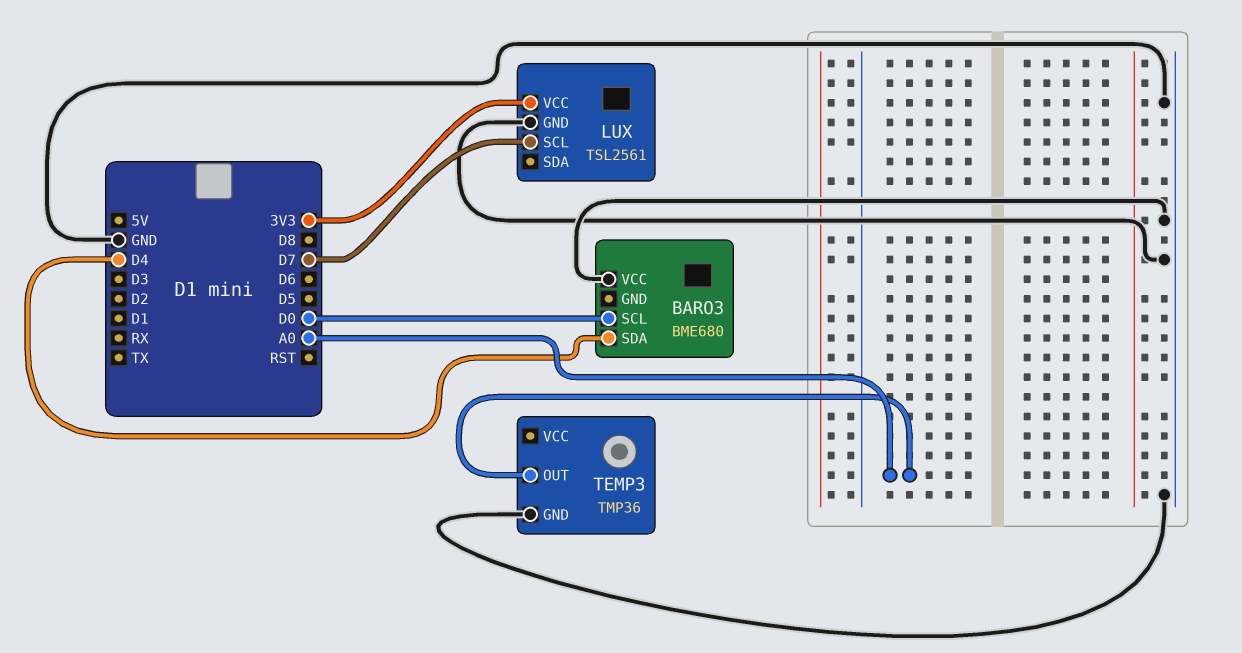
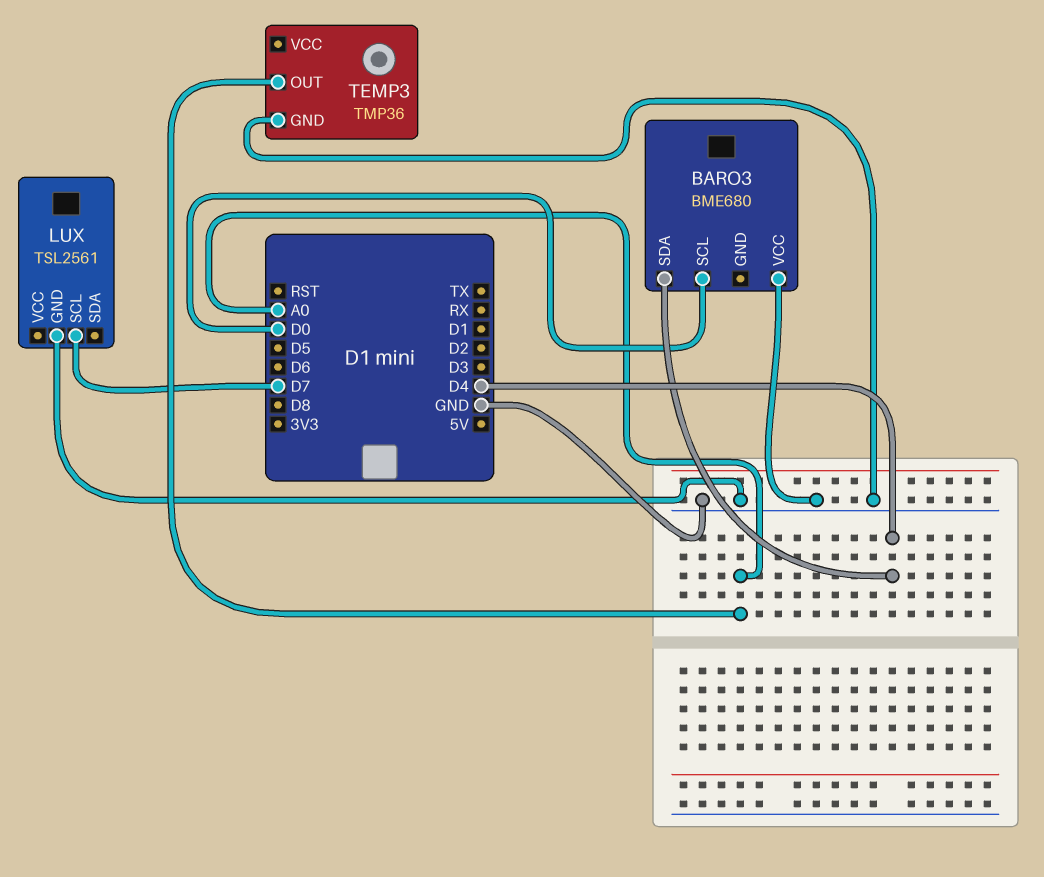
LUX pin VCC: 3V3 -> none

